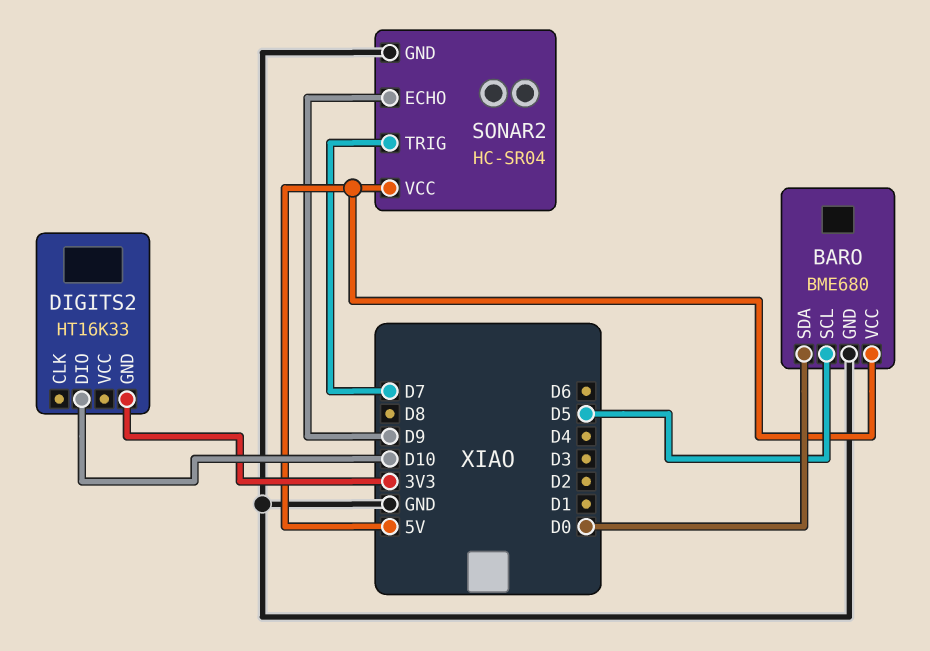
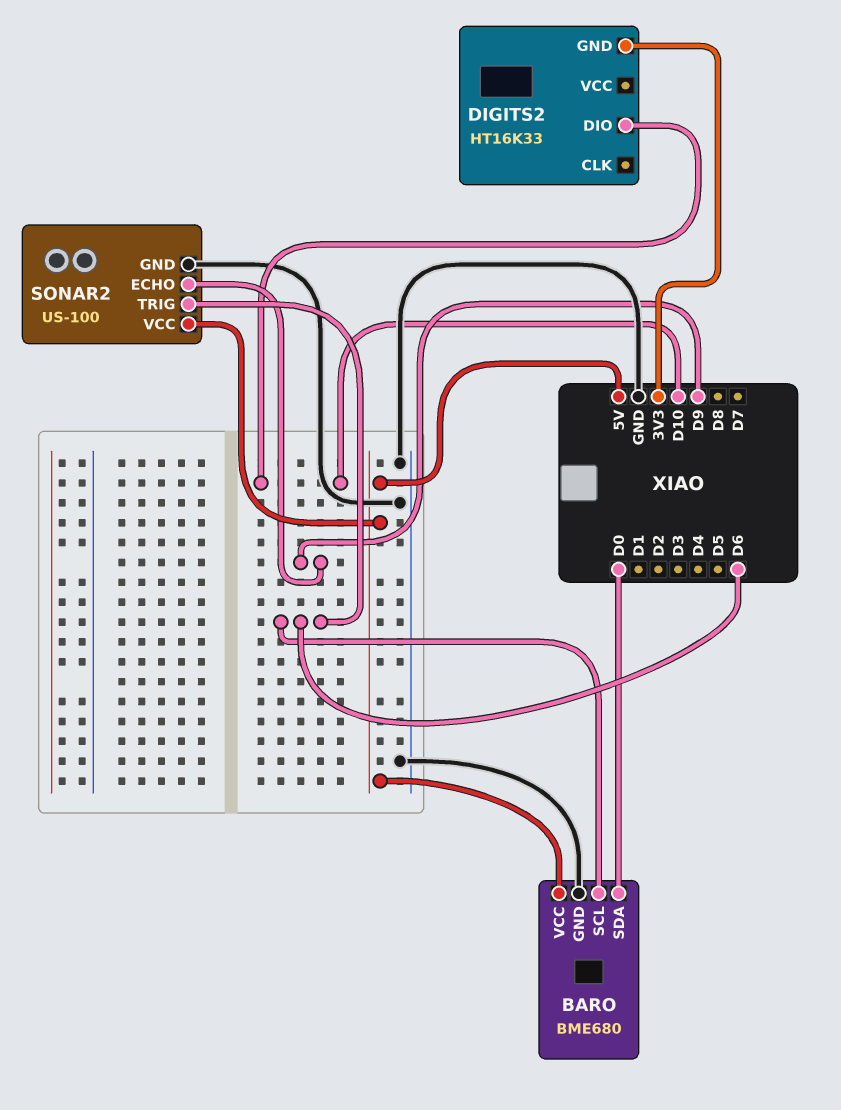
BARO pin SCL: D5 -> D6
SONAR2: HC-SR04 -> US-100
SONAR2 pin TRIG: D7 -> D6

